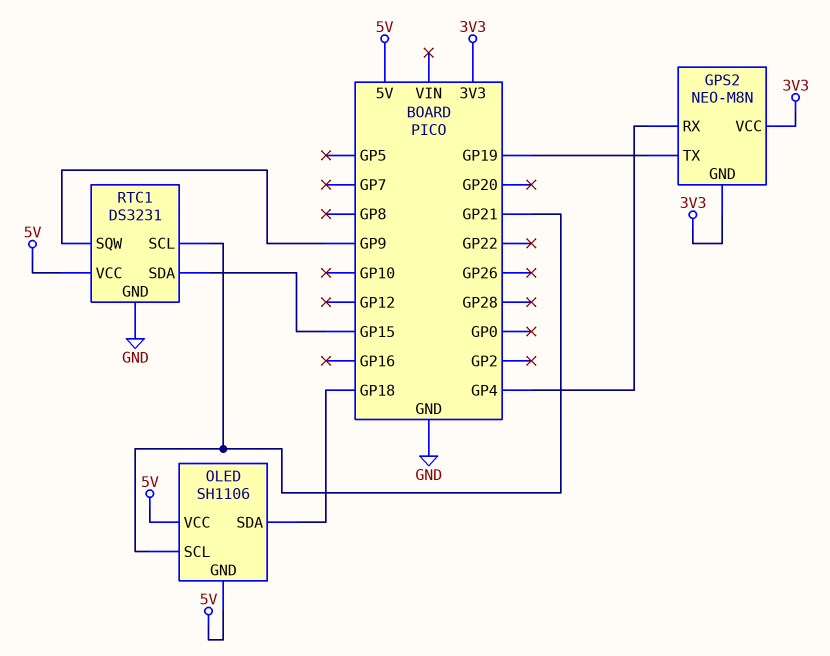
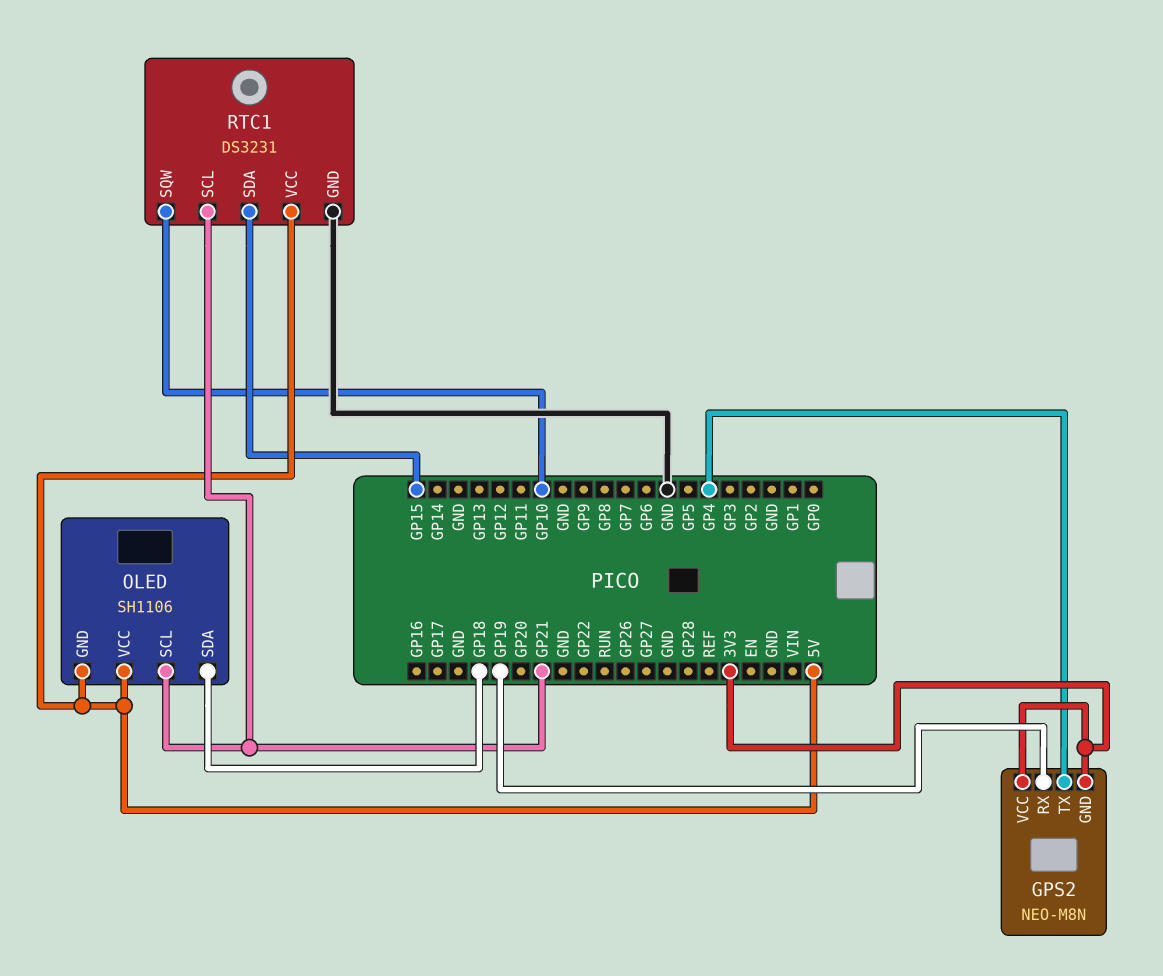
GPS2 pin RX: GP4 -> GP19
GPS2 pin TX: GP19 -> GP4
RTC1 pin SQW: GP9 -> GP10

